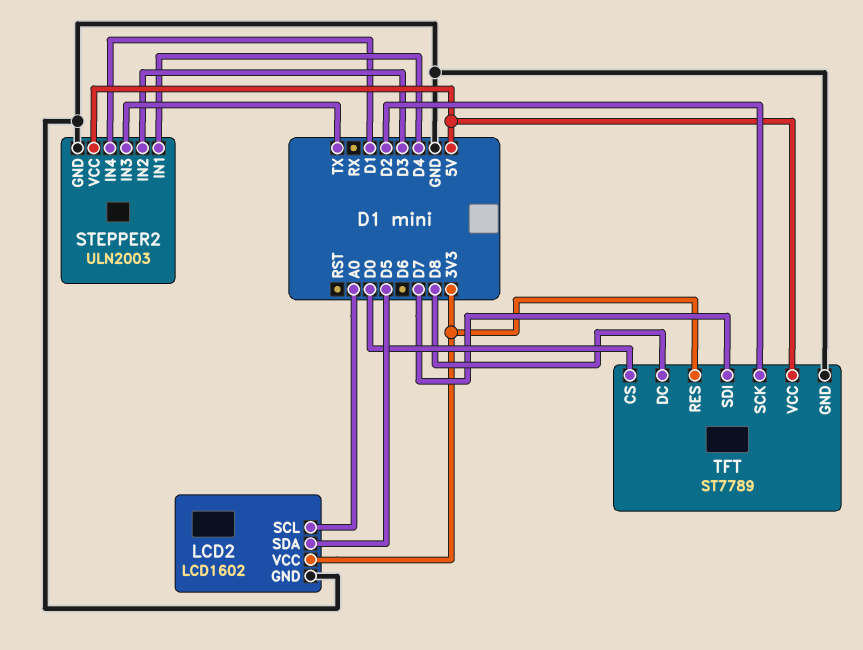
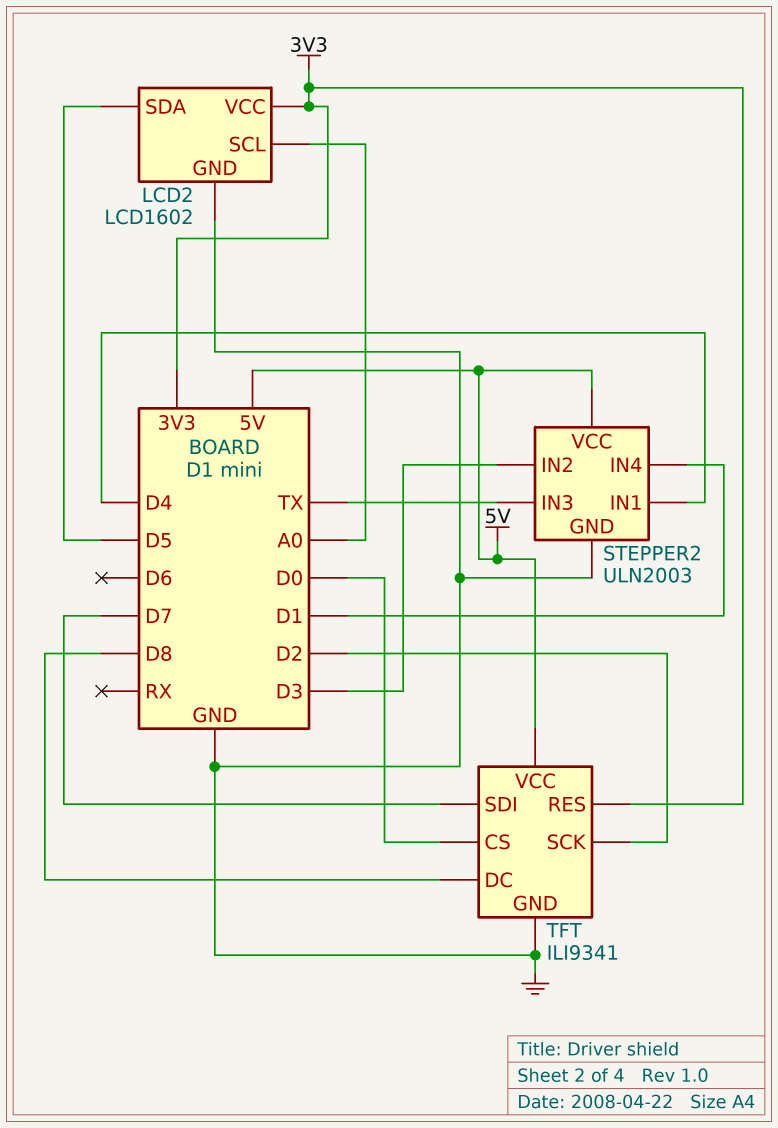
TFT: ST7789 -> ILI9341

